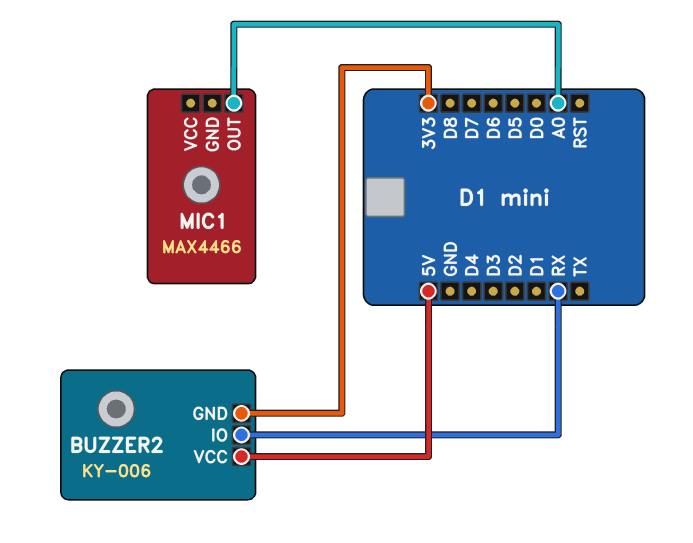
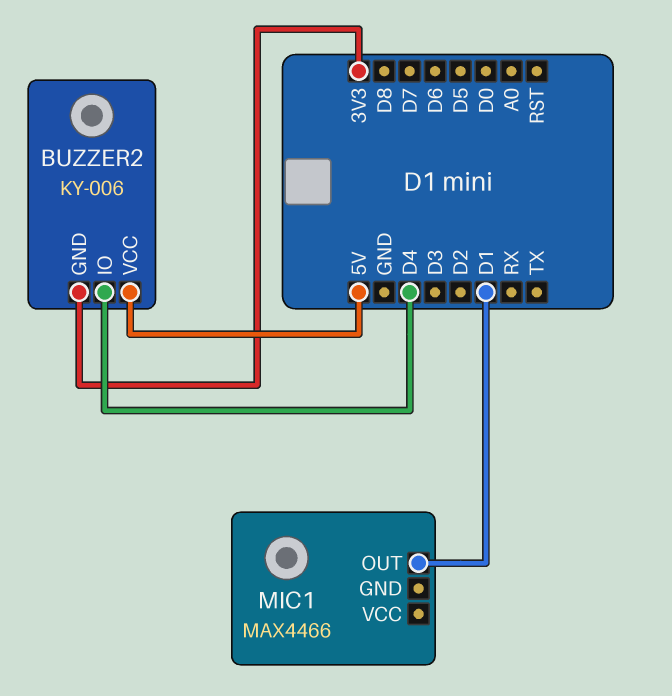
BUZZER2 pin IO: RX -> D4
MIC1 pin OUT: A0 -> D1

